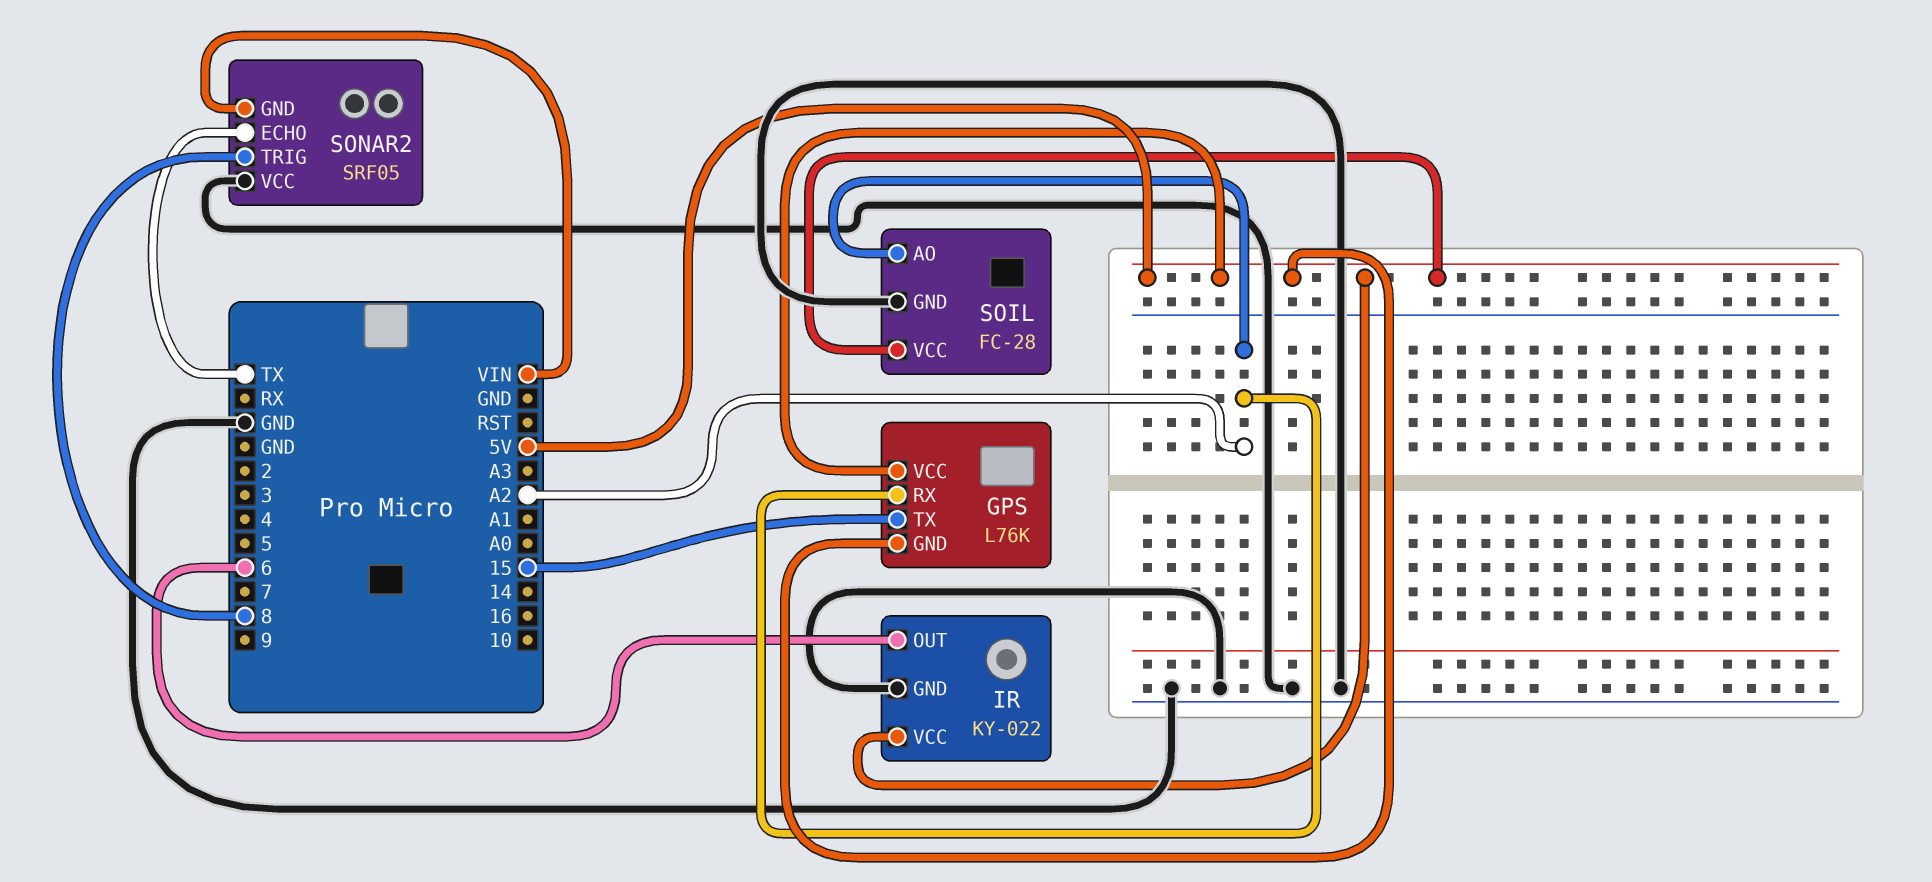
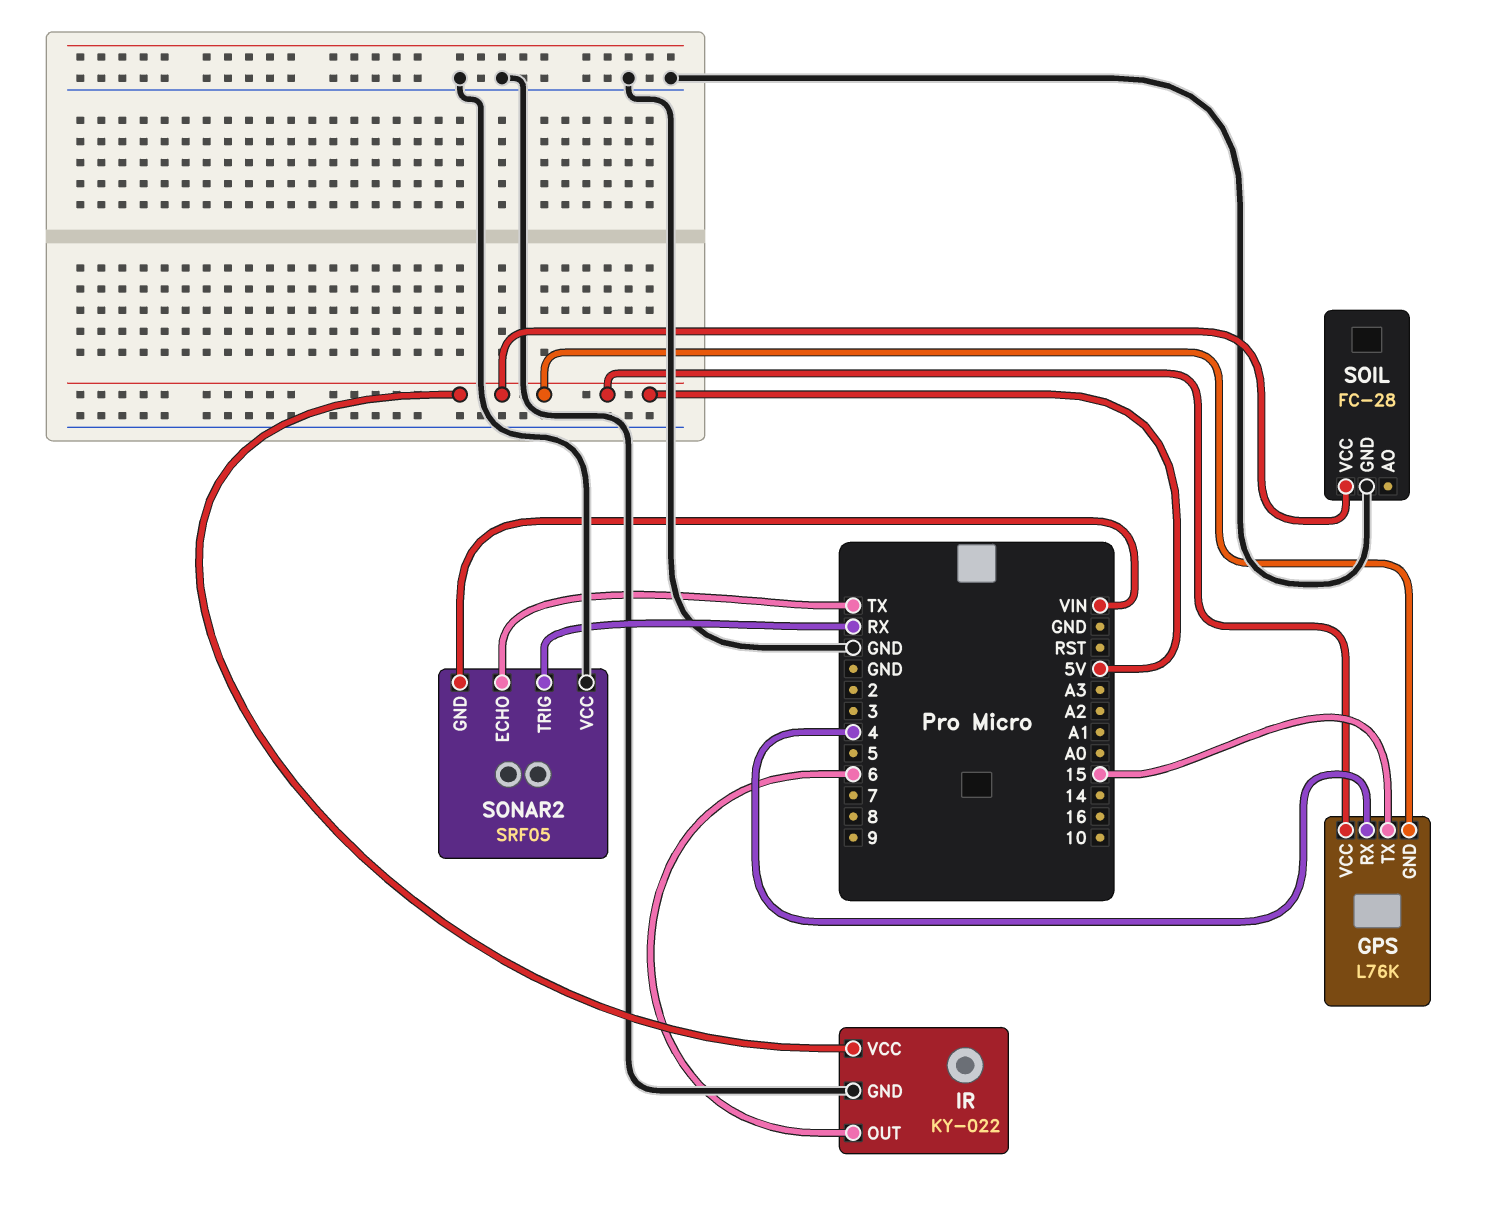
GPS pin RX: A2 -> 4
SOIL pin AO: A2 -> none
SONAR2 pin TRIG: 8 -> RX

